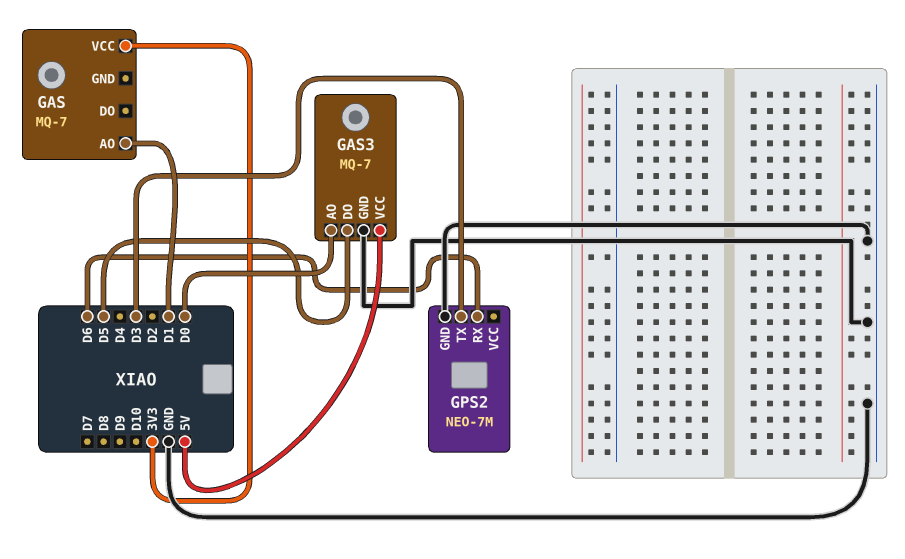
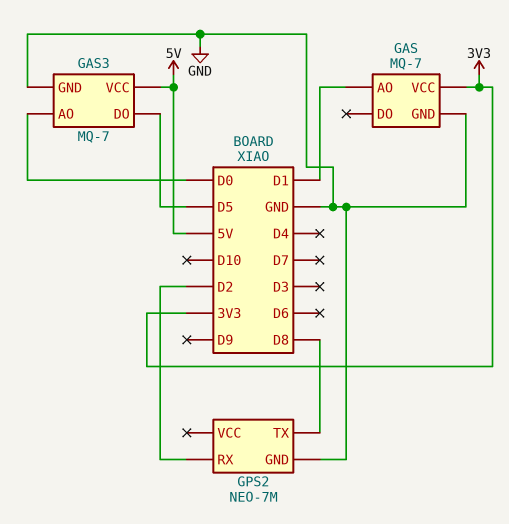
GAS pin GND: none -> GND
GPS2 pin RX: D6 -> D2
GPS2 pin TX: D3 -> D8

